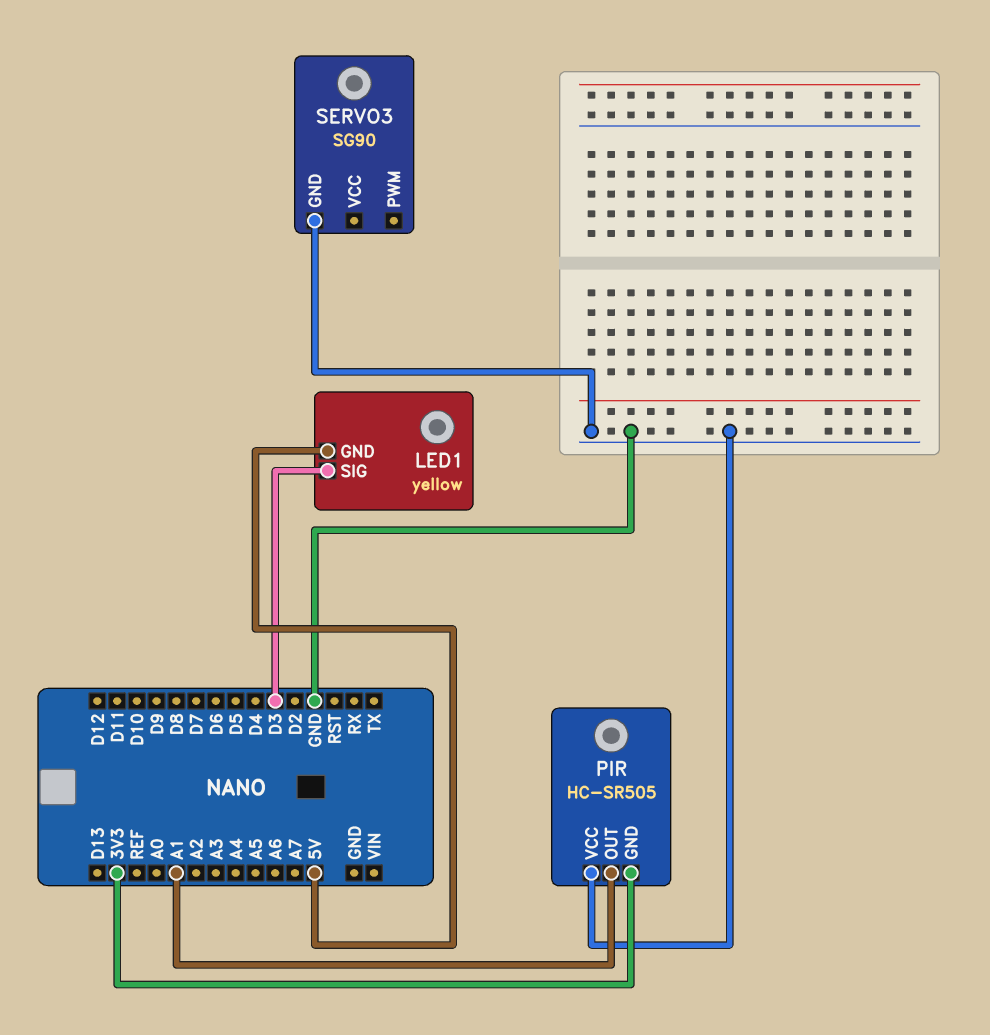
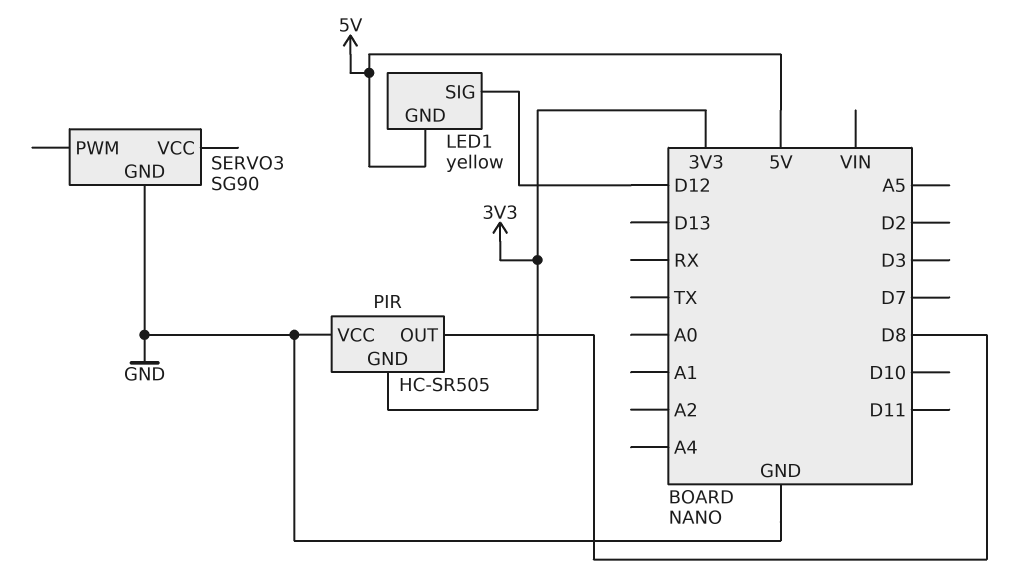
LED1 pin SIG: D3 -> D12
PIR pin OUT: A1 -> D8

